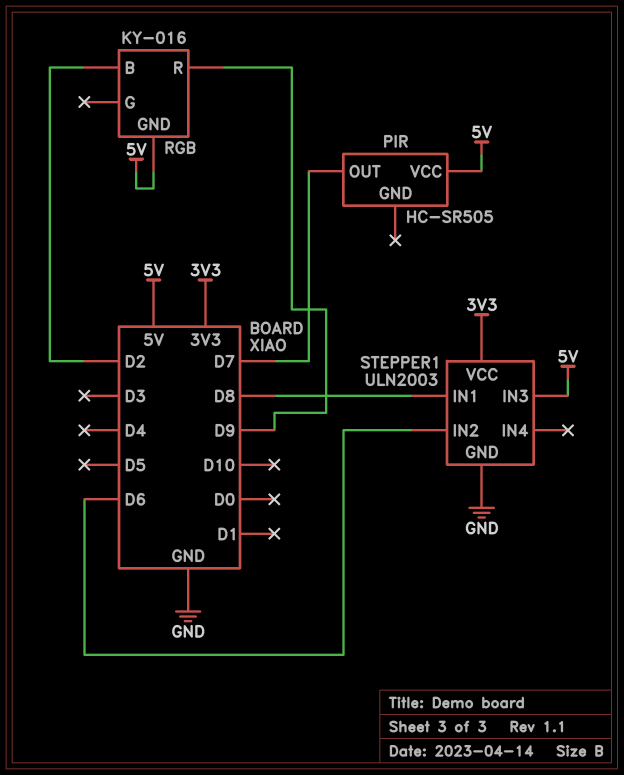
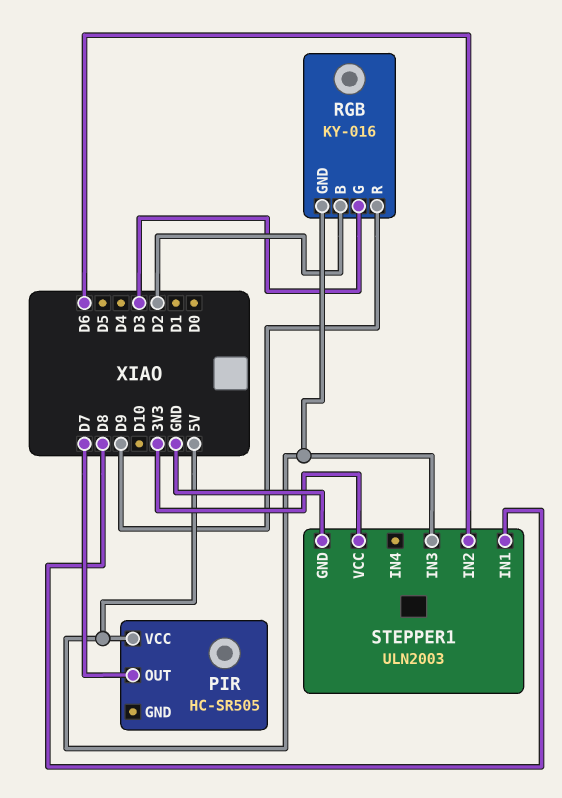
RGB pin G: none -> D3

